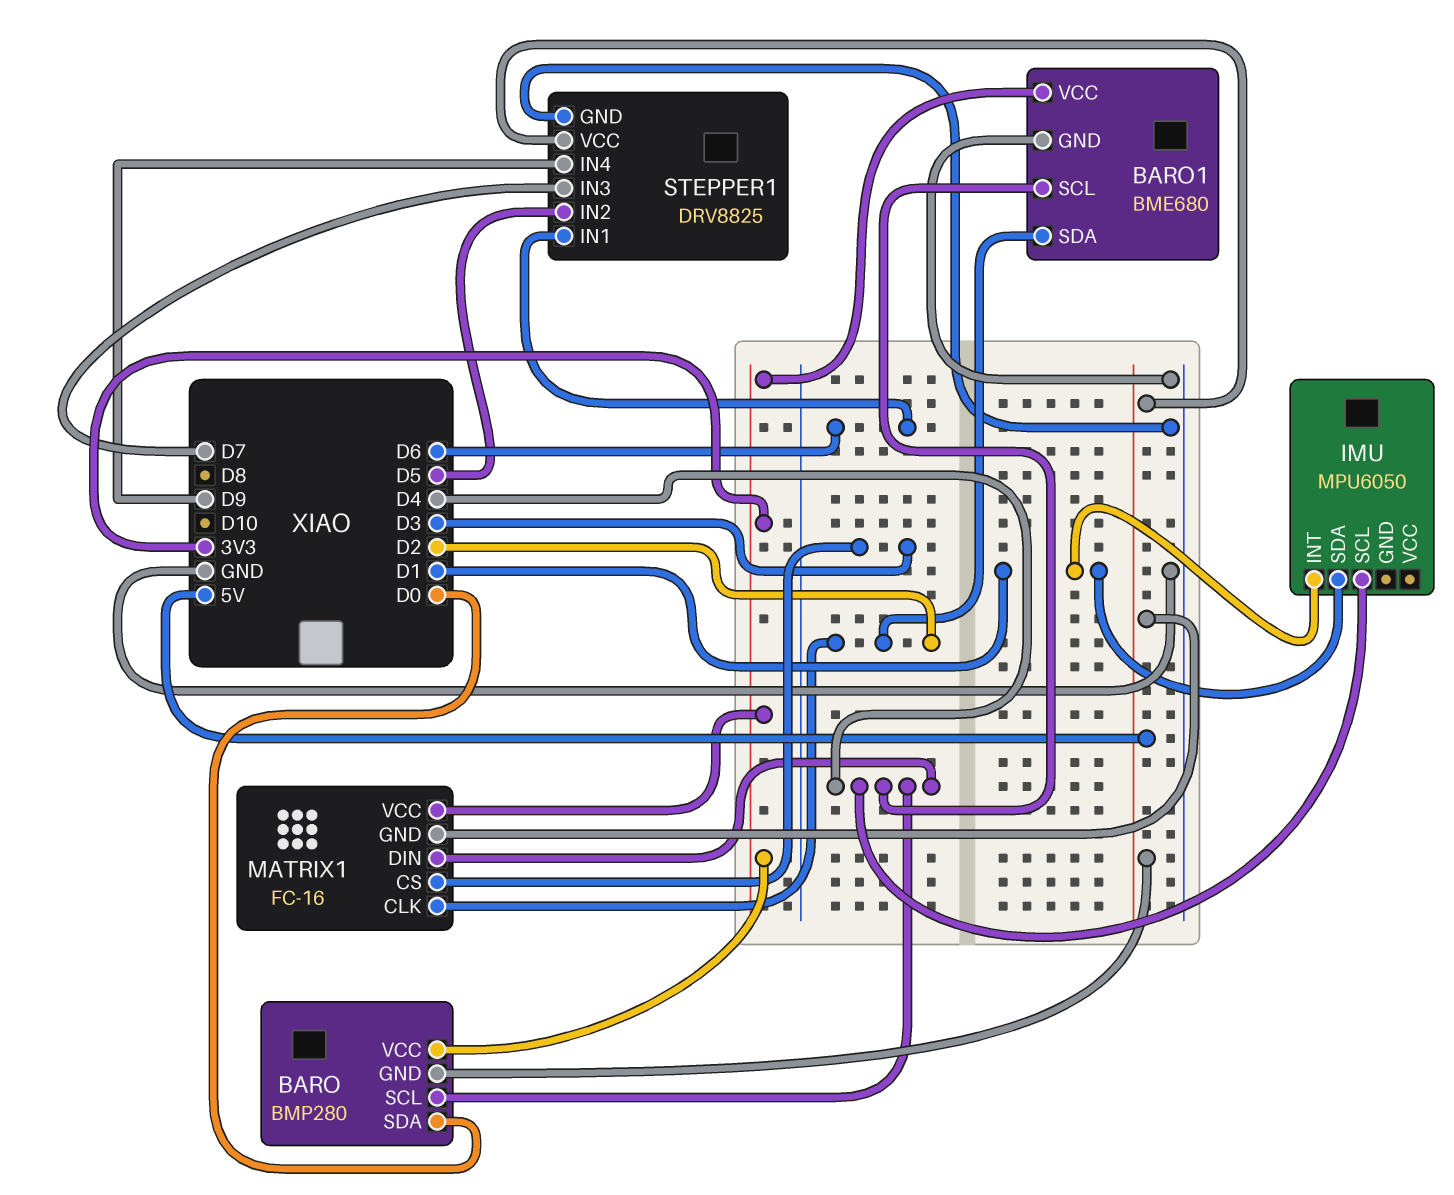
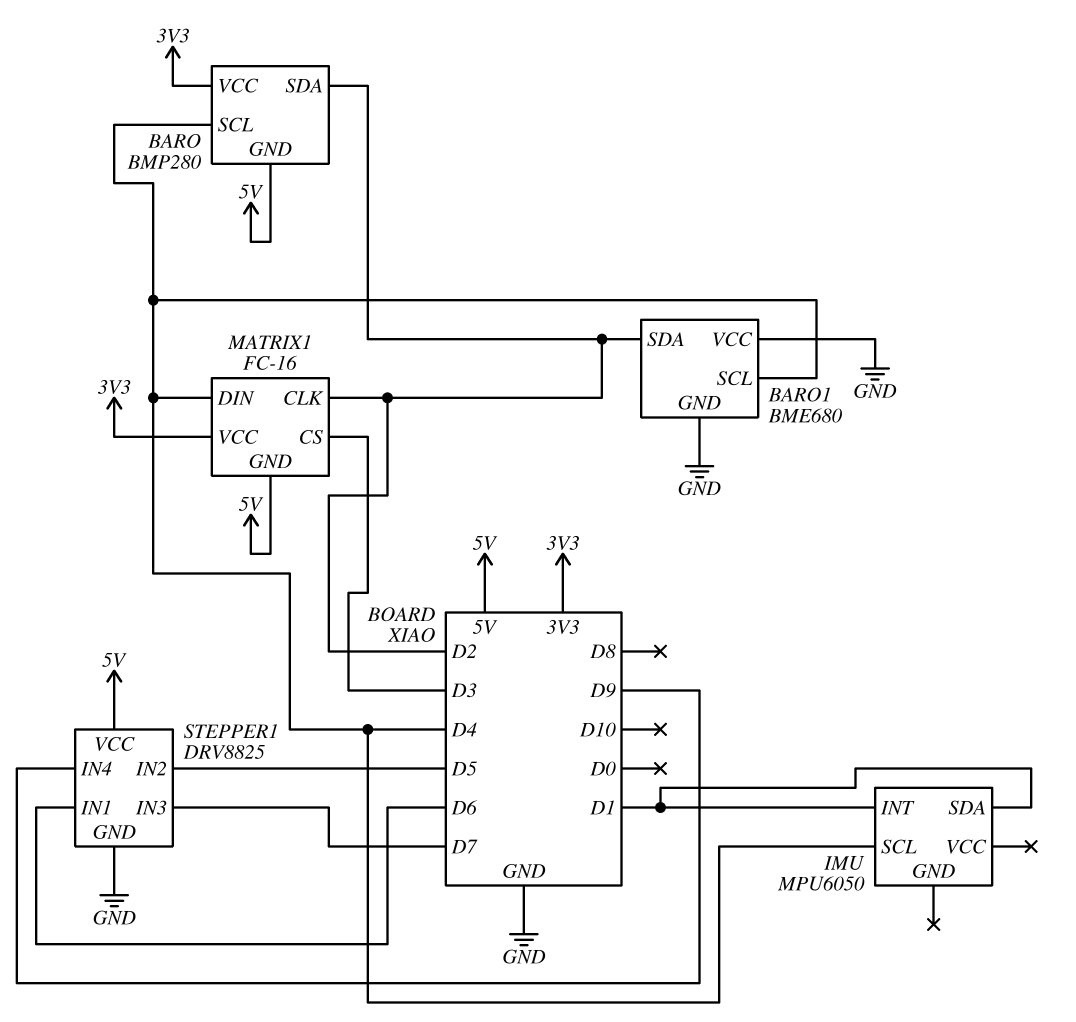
BARO pin SDA: D0 -> D2
BARO1 pin VCC: 3V3 -> GND

